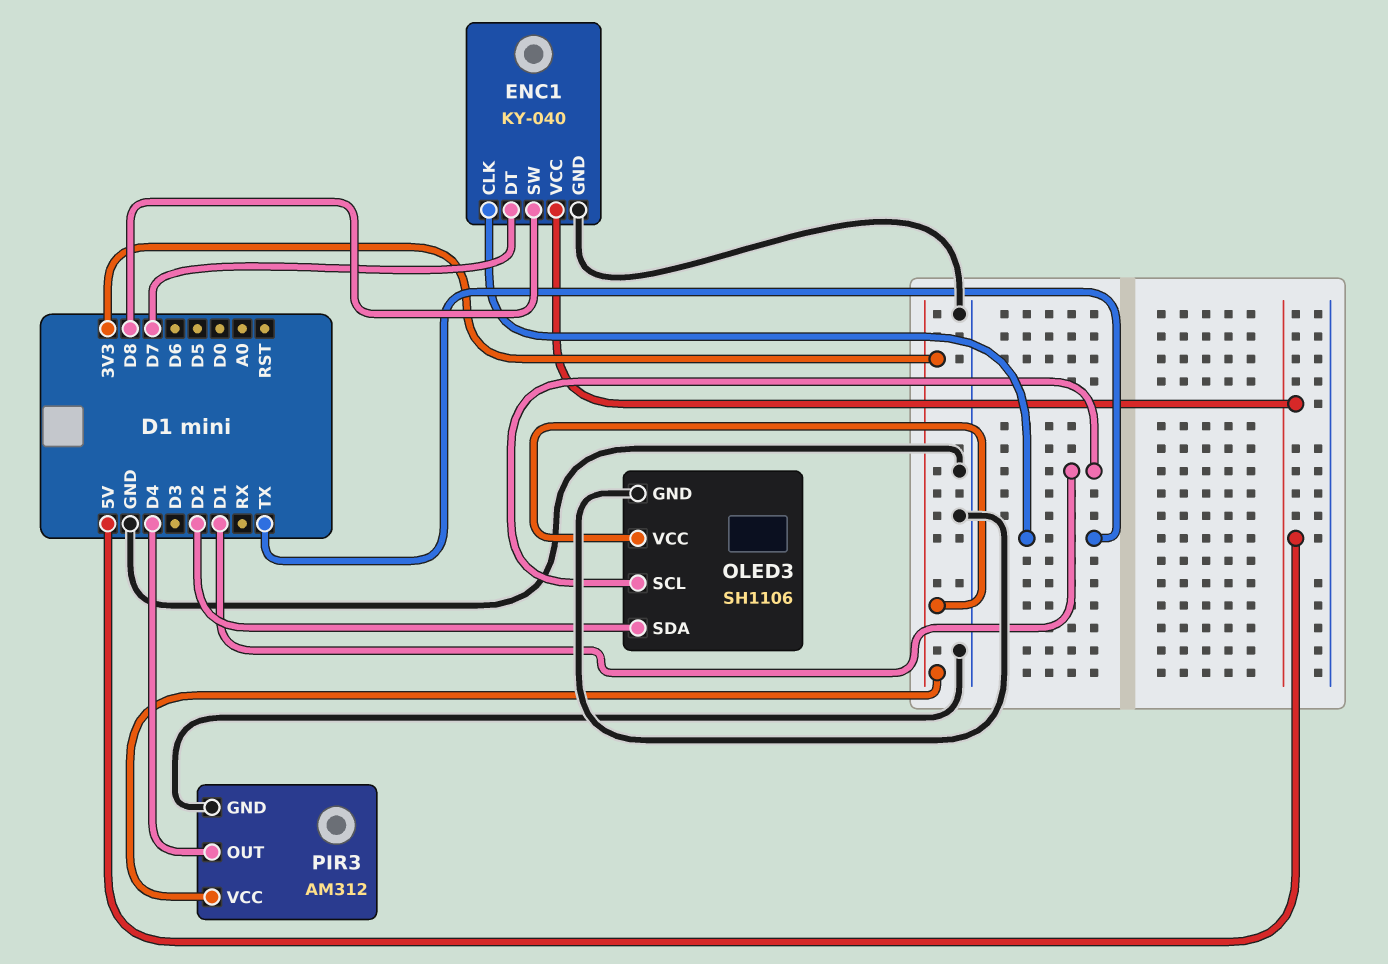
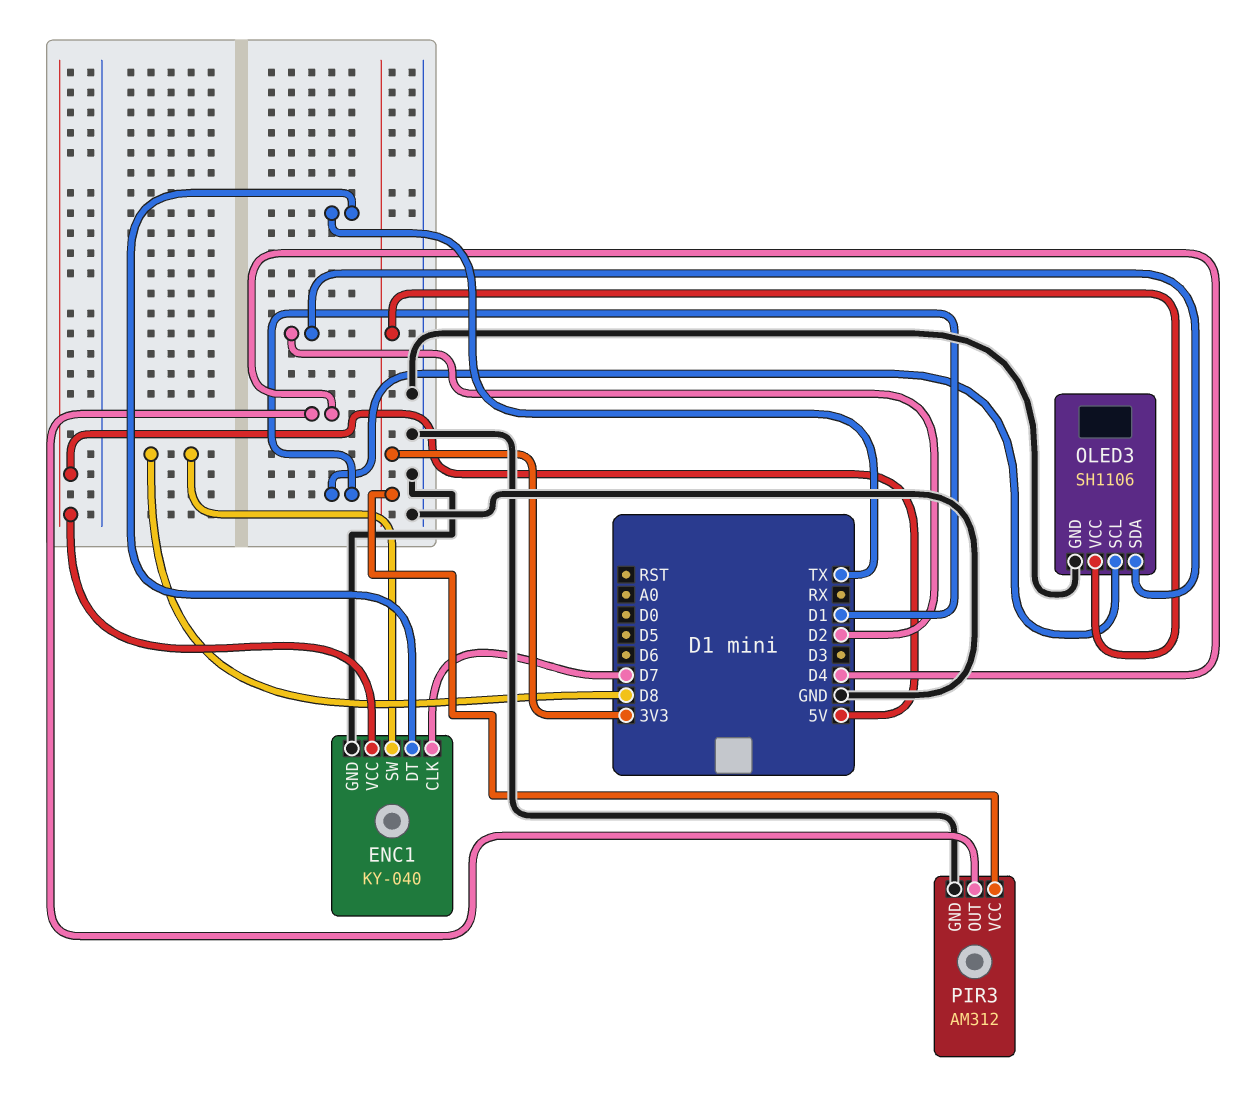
ENC1 pin CLK: TX -> D7
ENC1 pin DT: D7 -> TX

